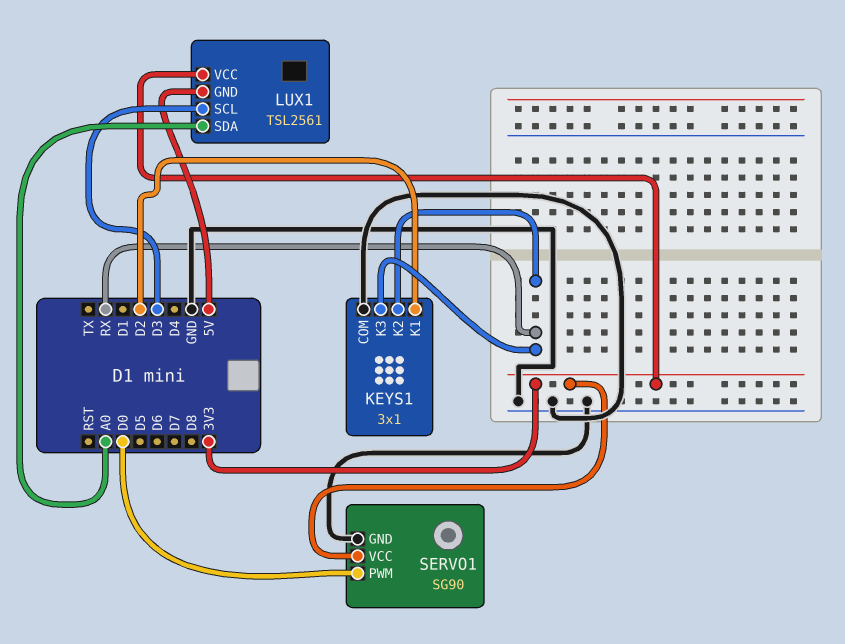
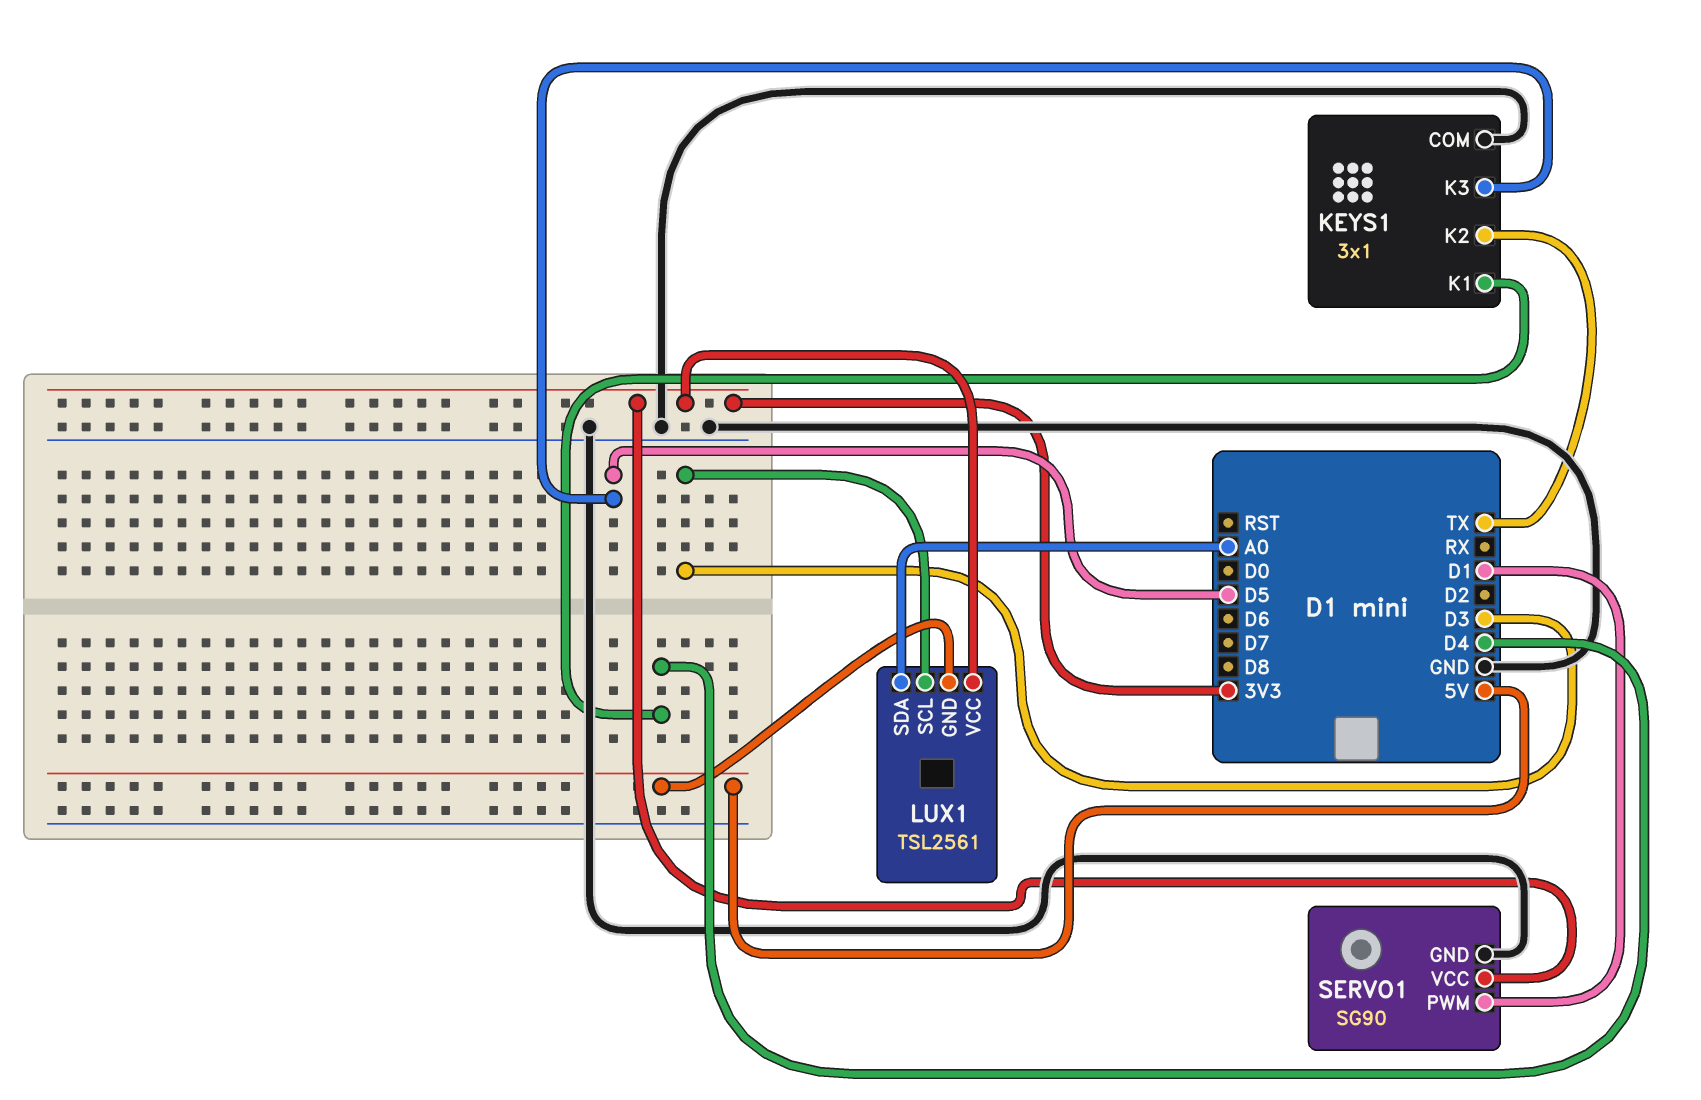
KEYS1 pin K1: D2 -> D4
KEYS1 pin K2: RX -> TX
KEYS1 pin K3: RX -> D5
SERVO1 pin PWM: D0 -> D1

